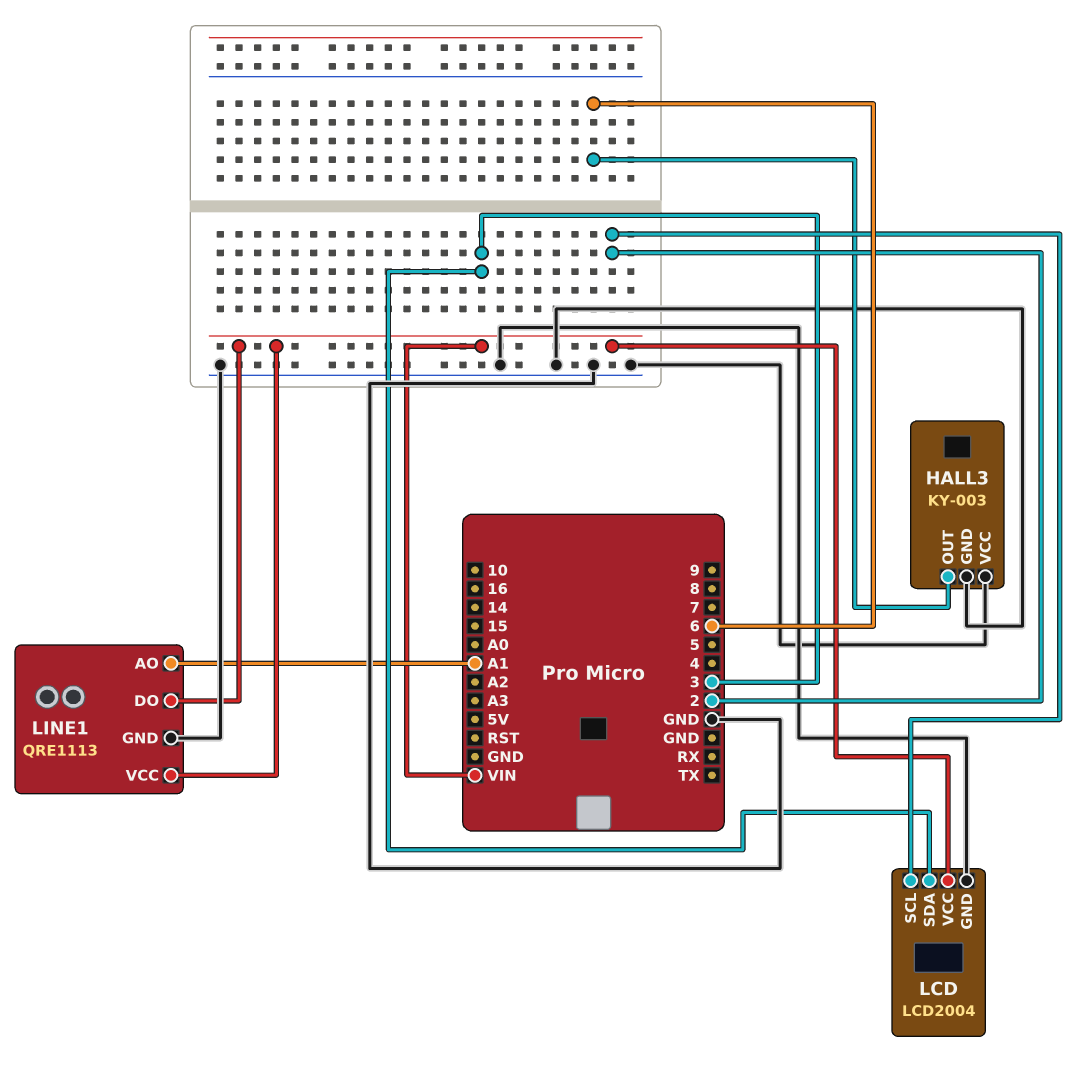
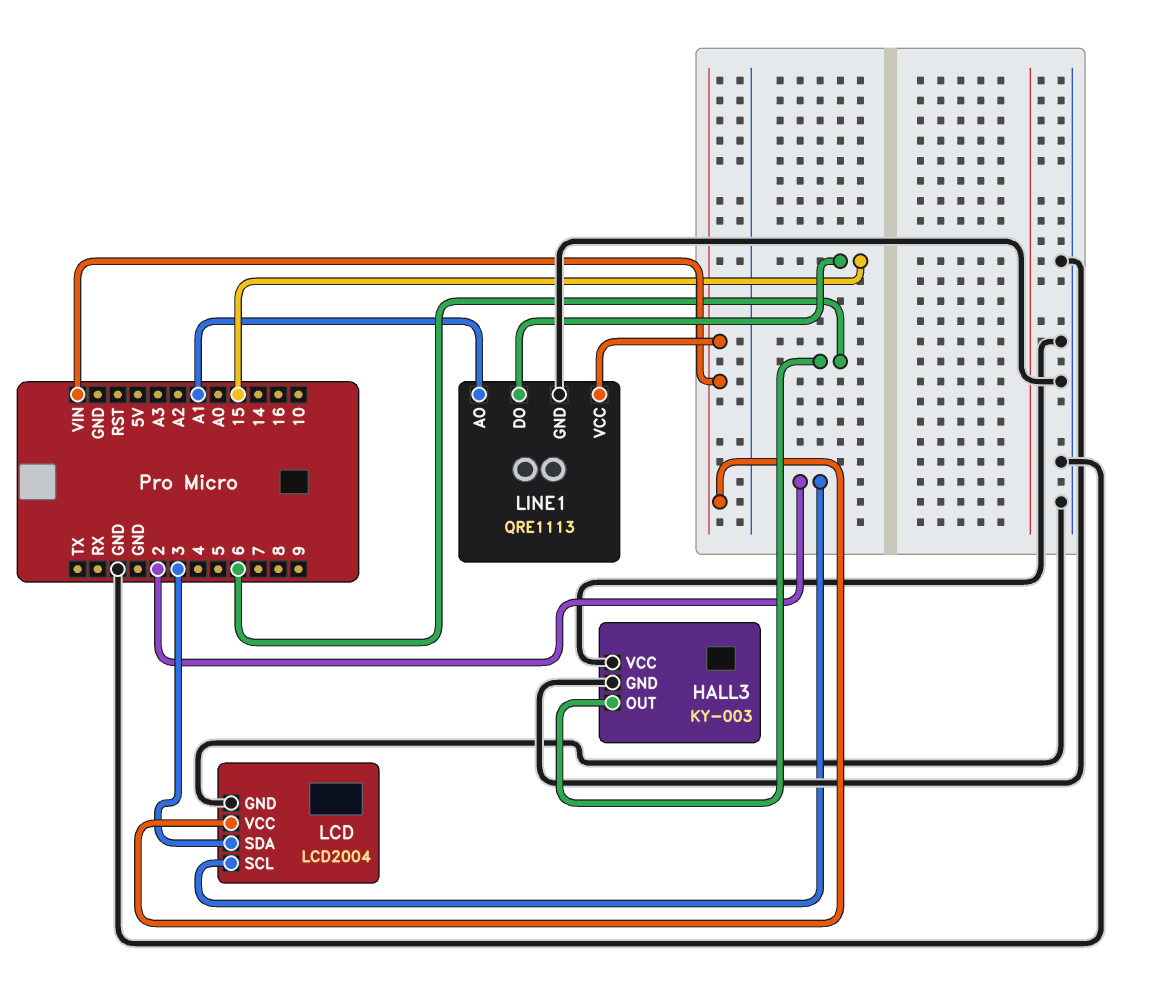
LINE1 pin DO: VIN -> 15

